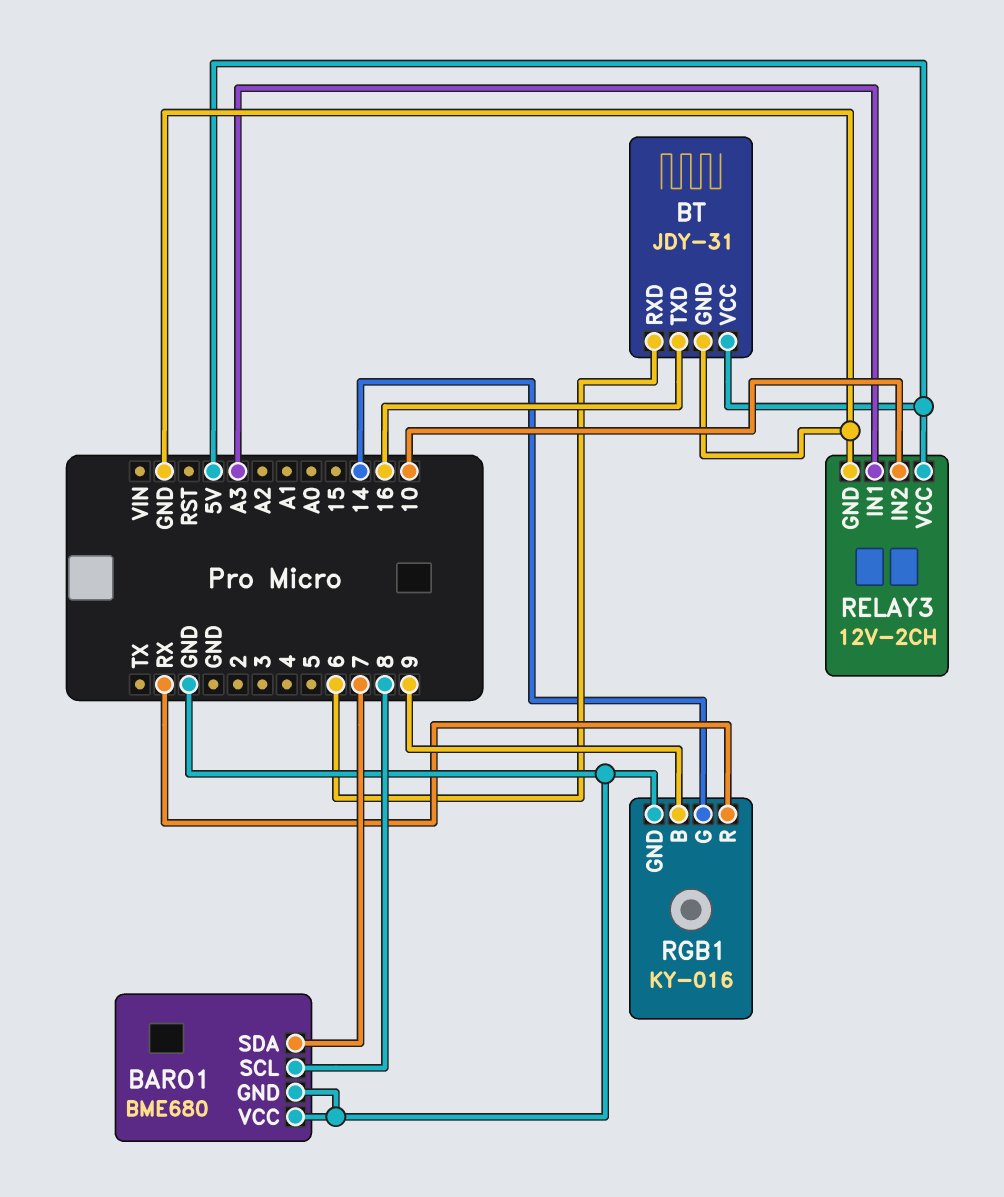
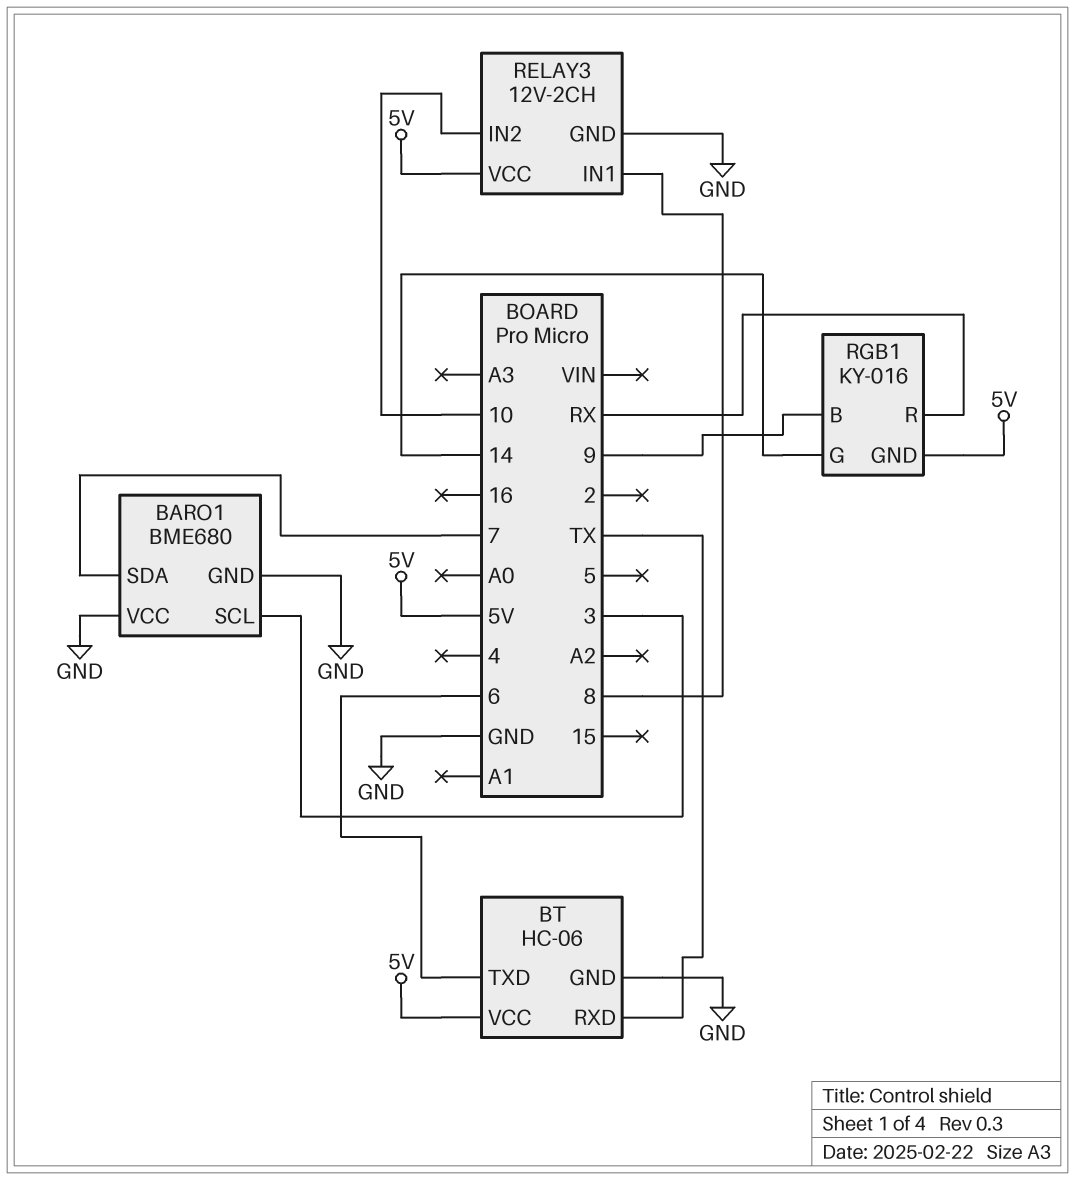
BARO1 pin SCL: 8 -> 3
BT: JDY-31 -> HC-06
BT pin RXD: 6 -> TX
BT pin TXD: 16 -> 6
RELAY3 pin IN1: A3 -> 8
RGB1 pin GND: GND -> 5V

